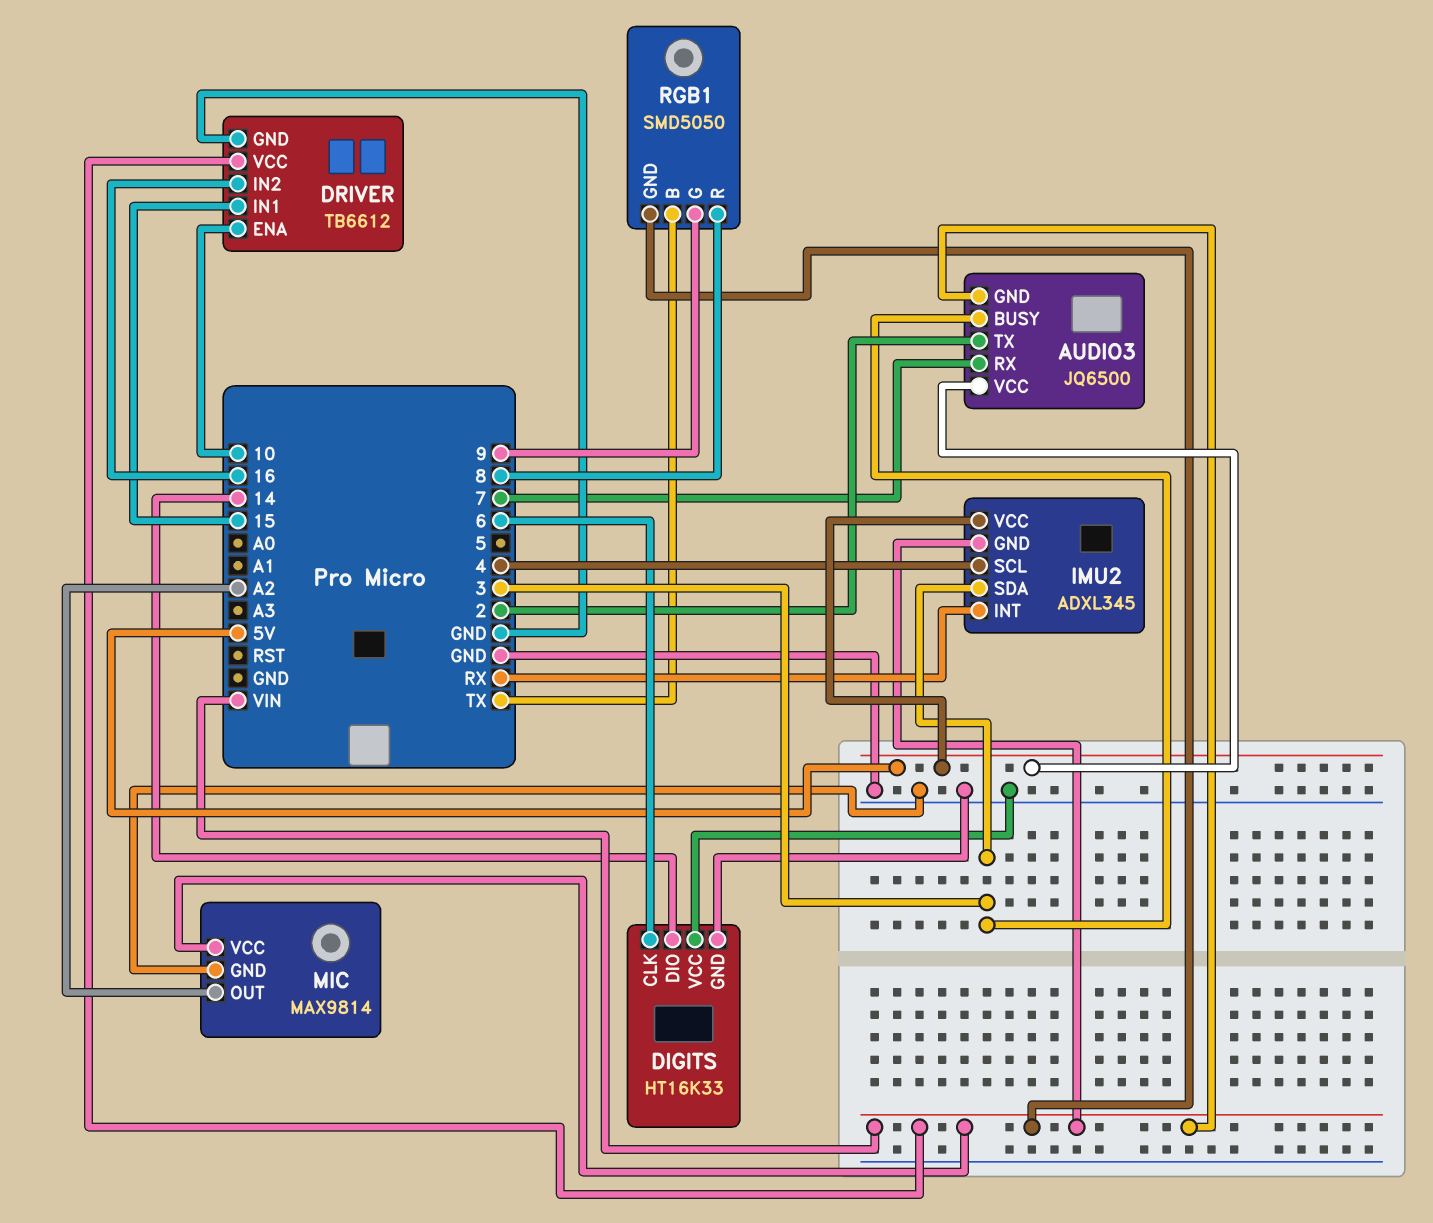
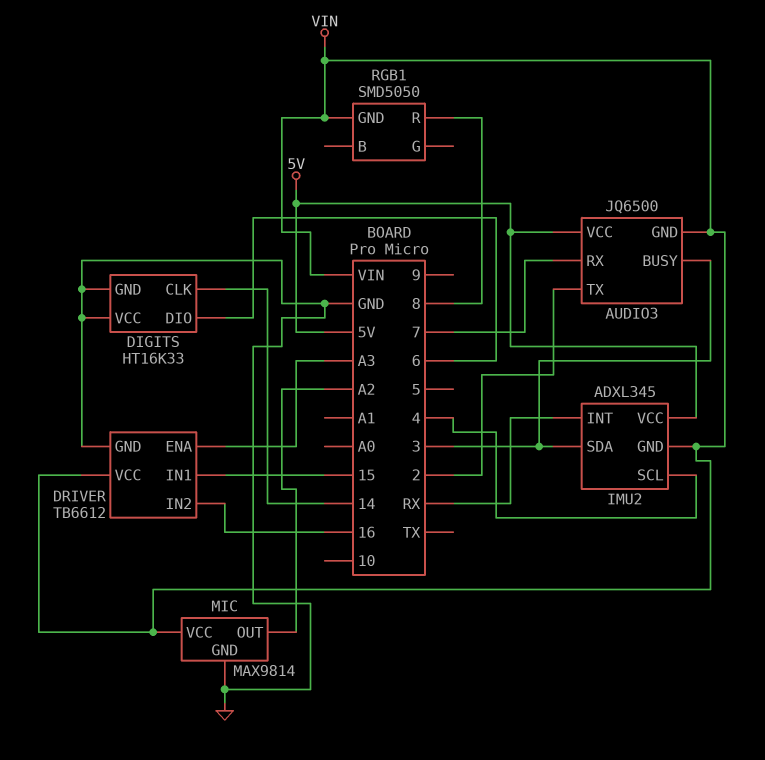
DIGITS pin CLK: 6 -> 14
DIGITS pin DIO: 14 -> 6
DRIVER pin ENA: 10 -> A3
RGB1 pin B: TX -> none
RGB1 pin G: 9 -> none

